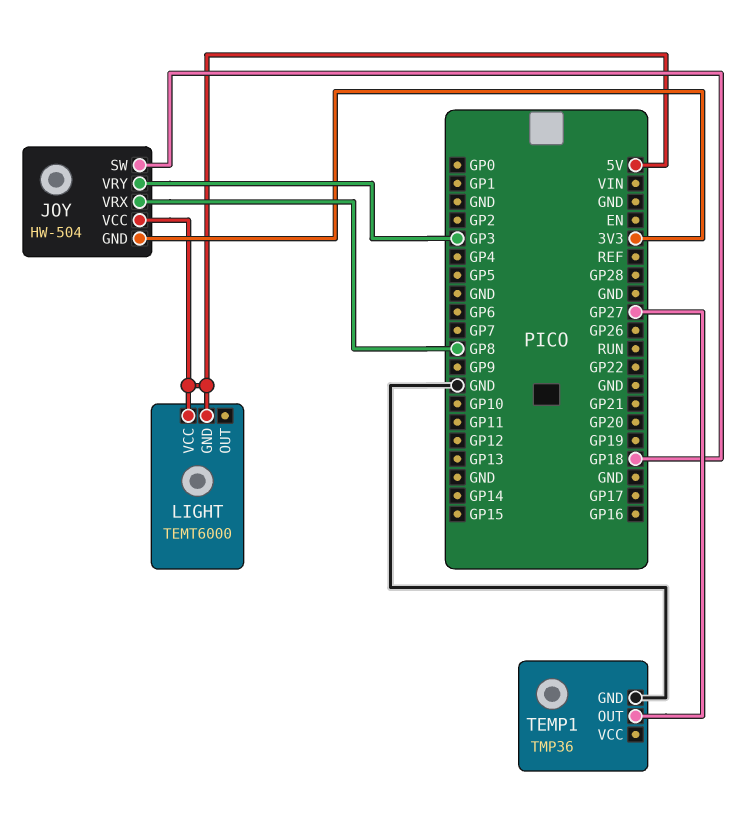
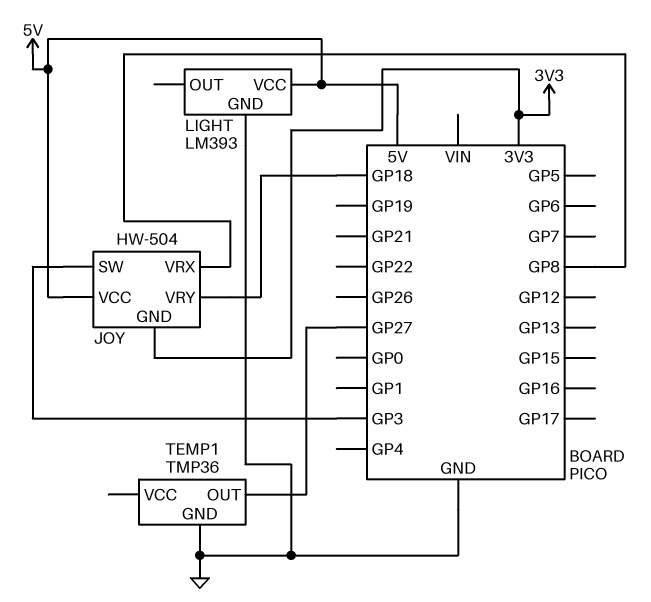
JOY pin SW: GP18 -> GP3
JOY pin VRY: GP3 -> GP18
LIGHT: TEMT6000 -> LM393
LIGHT pin GND: 5V -> GND

